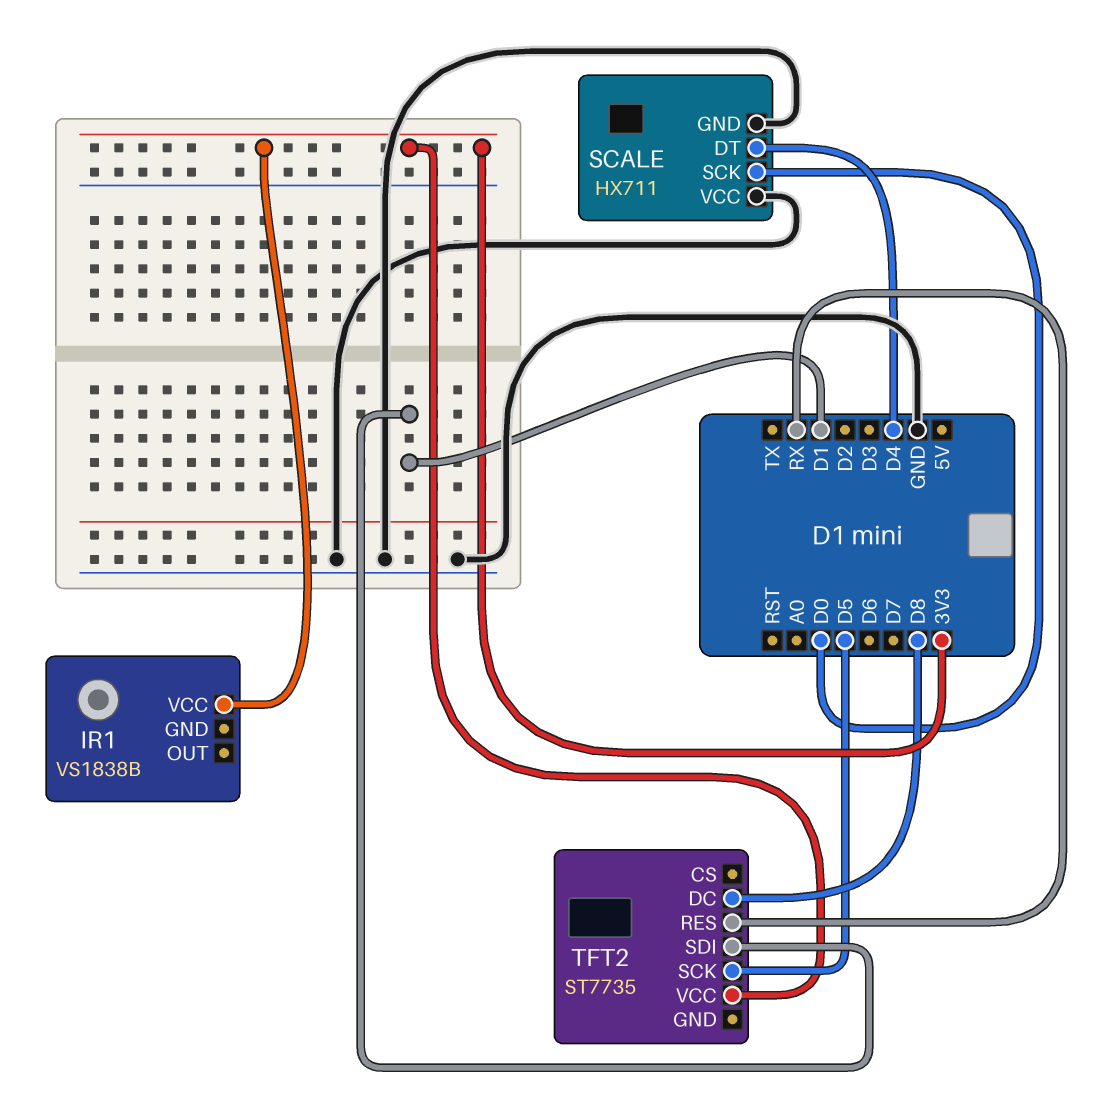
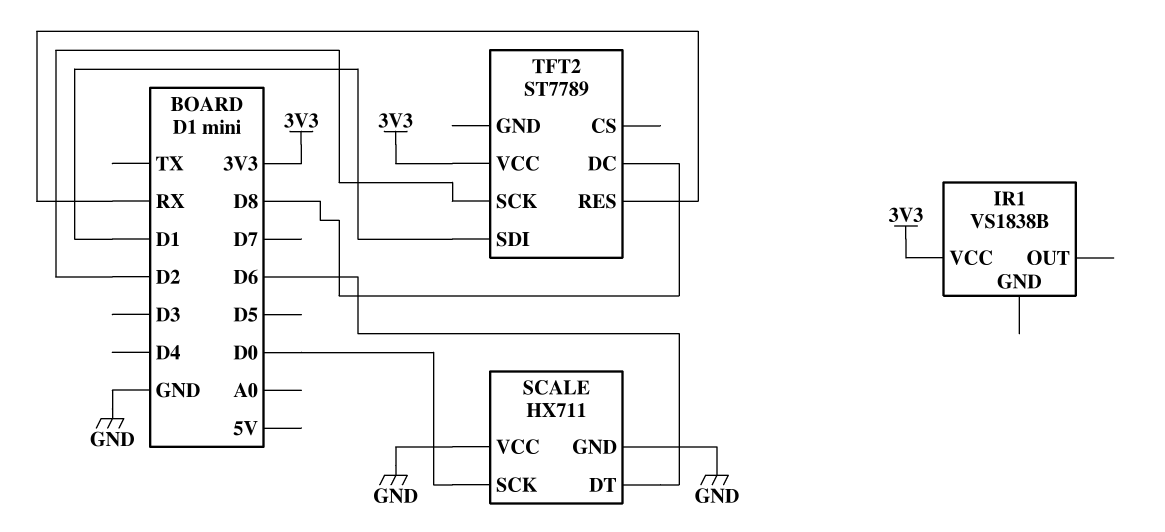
SCALE pin DT: D4 -> D6
TFT2: ST7735 -> ST7789
TFT2 pin SCK: D5 -> D2

